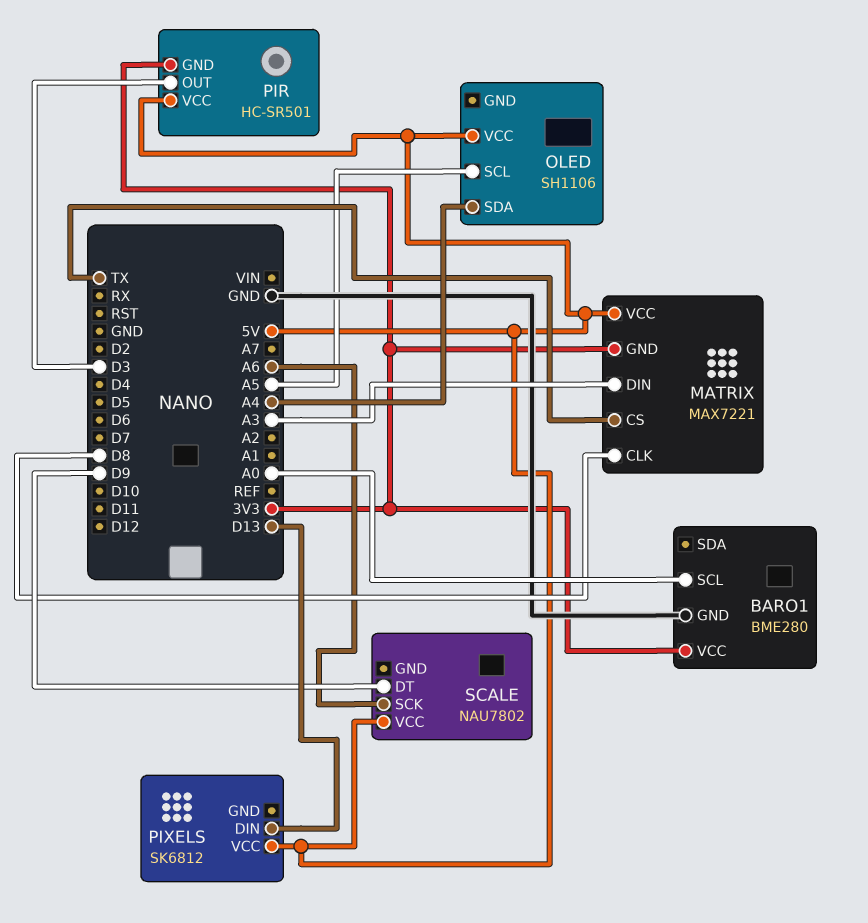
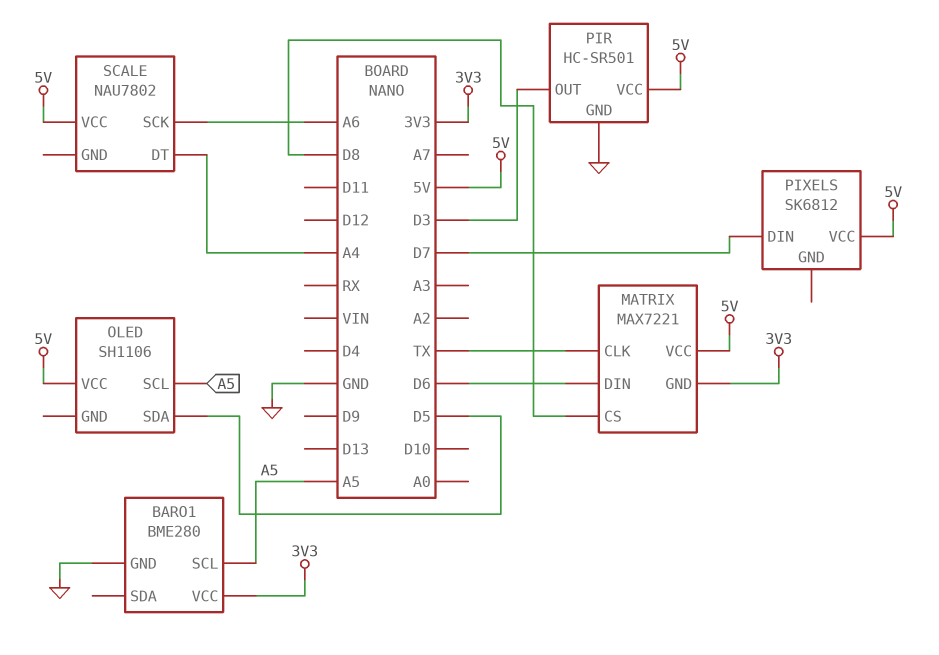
BARO1 pin SCL: A0 -> A5
MATRIX pin CLK: D8 -> TX
MATRIX pin CS: TX -> D8
MATRIX pin DIN: A3 -> D6
OLED pin SDA: A4 -> D5
PIR pin GND: 3V3 -> GND
PIXELS pin DIN: D13 -> D7
SCALE pin DT: D9 -> A4

